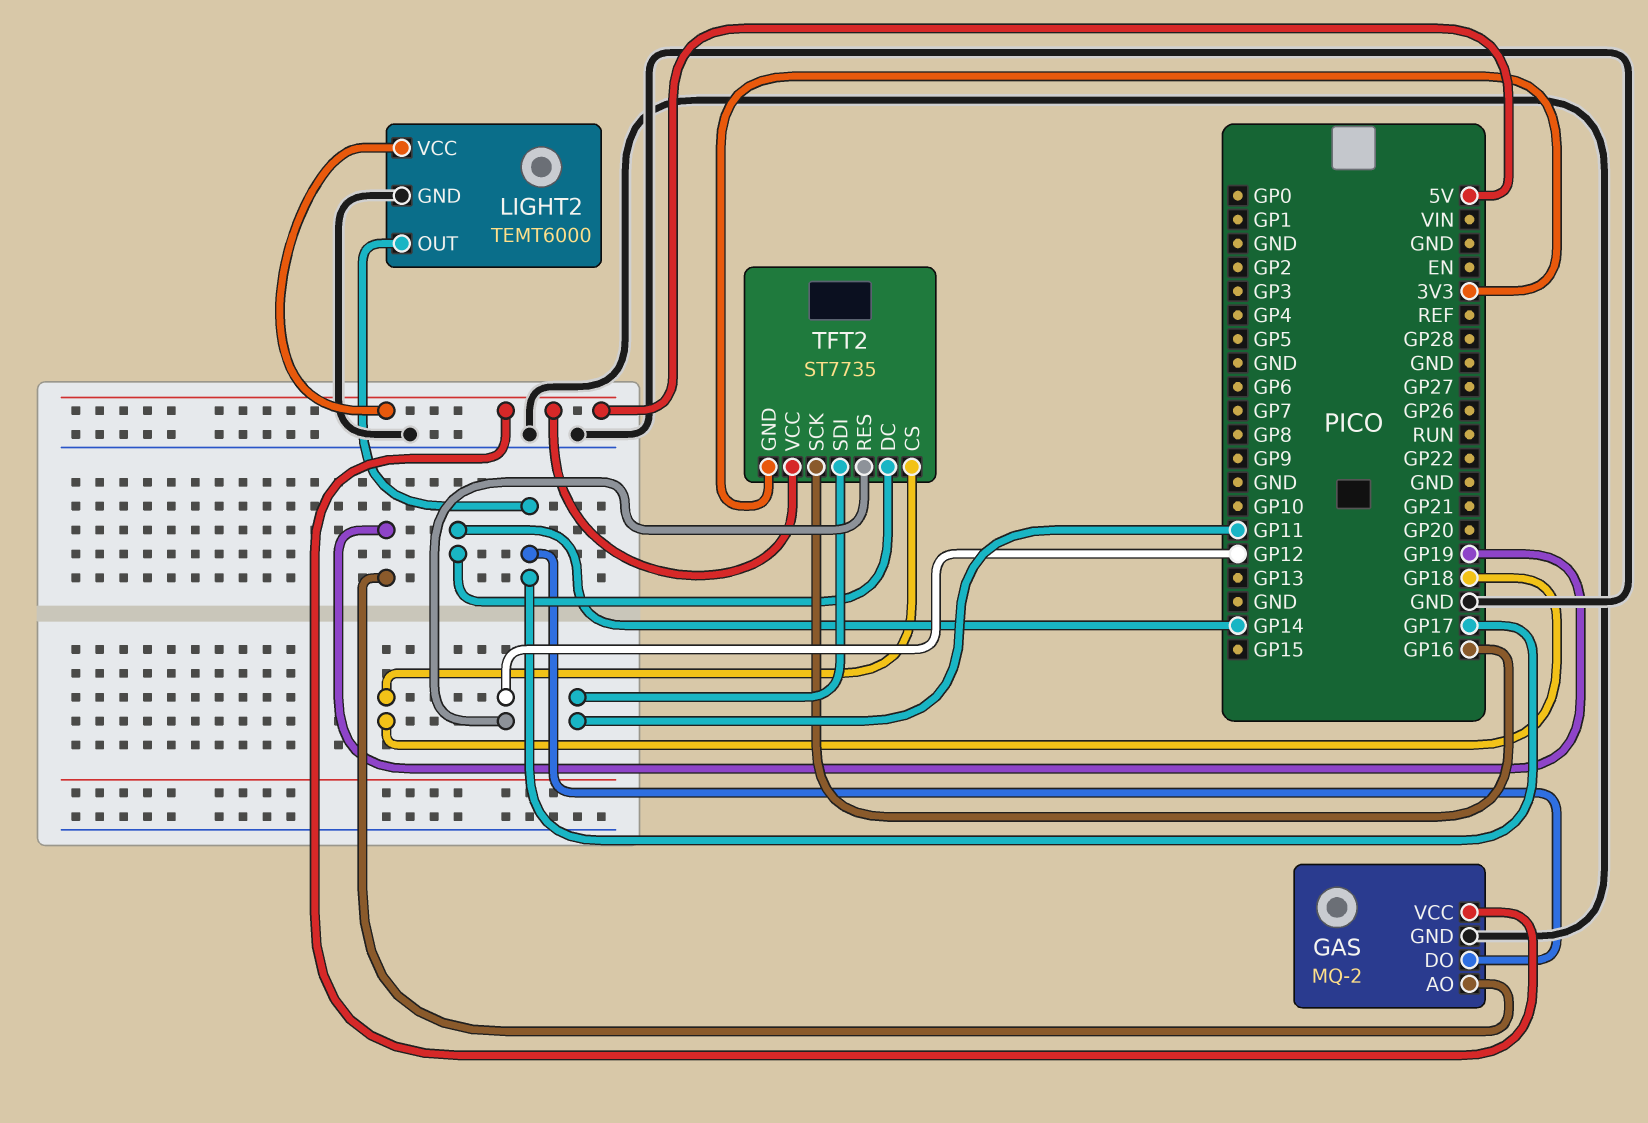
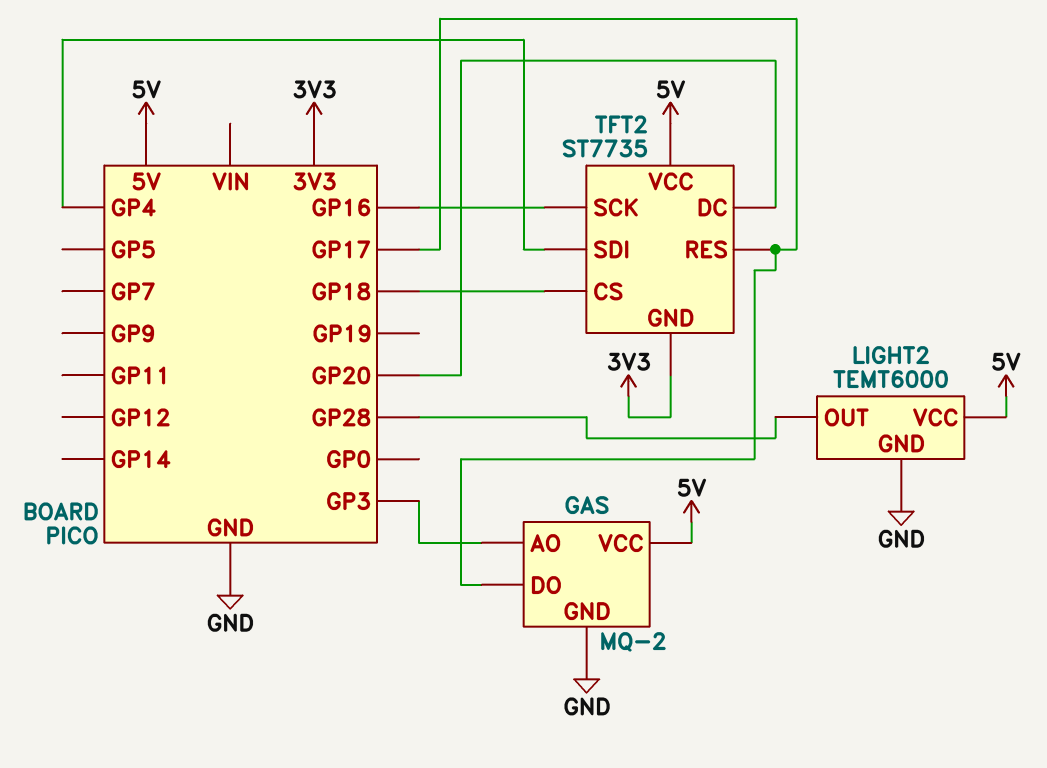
GAS pin AO: GP19 -> GP3
LIGHT2 pin OUT: GP17 -> GP28
TFT2 pin DC: GP14 -> GP20
TFT2 pin RES: GP12 -> GP17
TFT2 pin SDI: GP11 -> GP4

